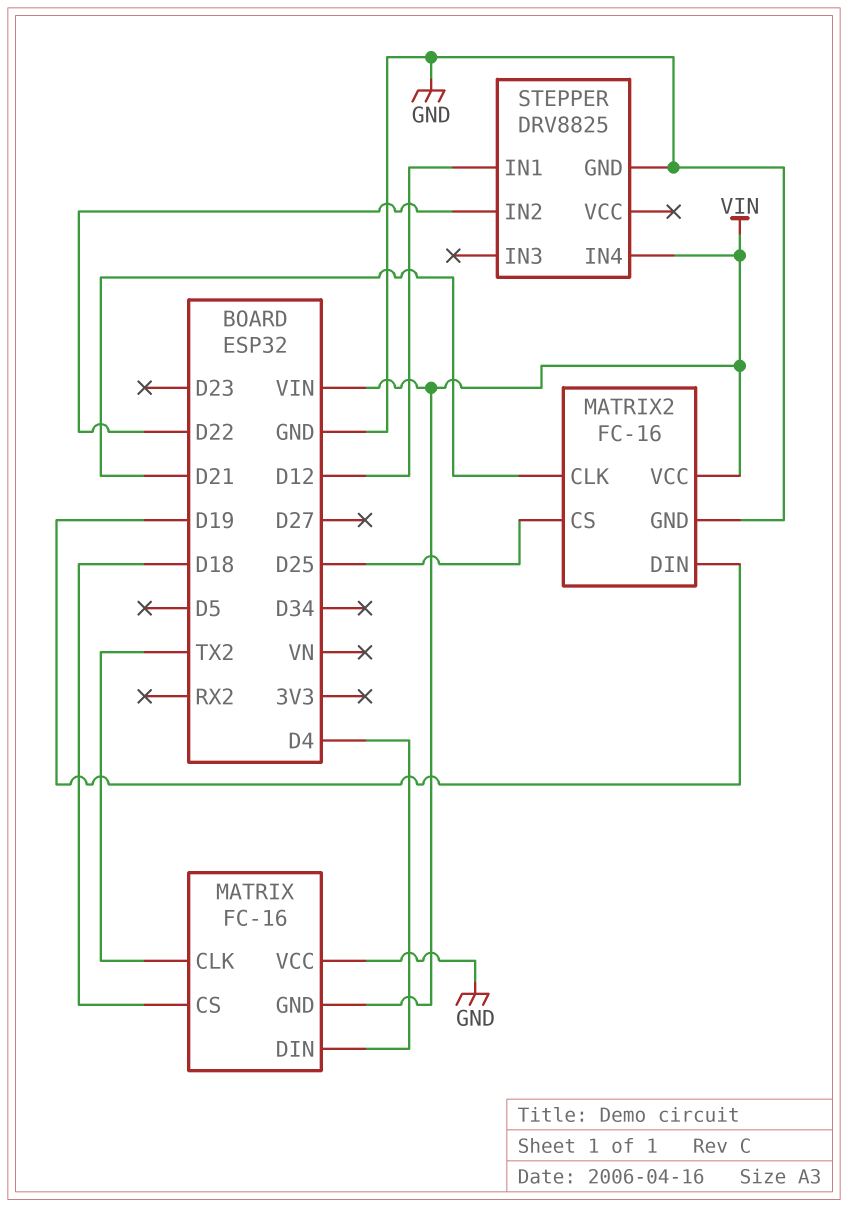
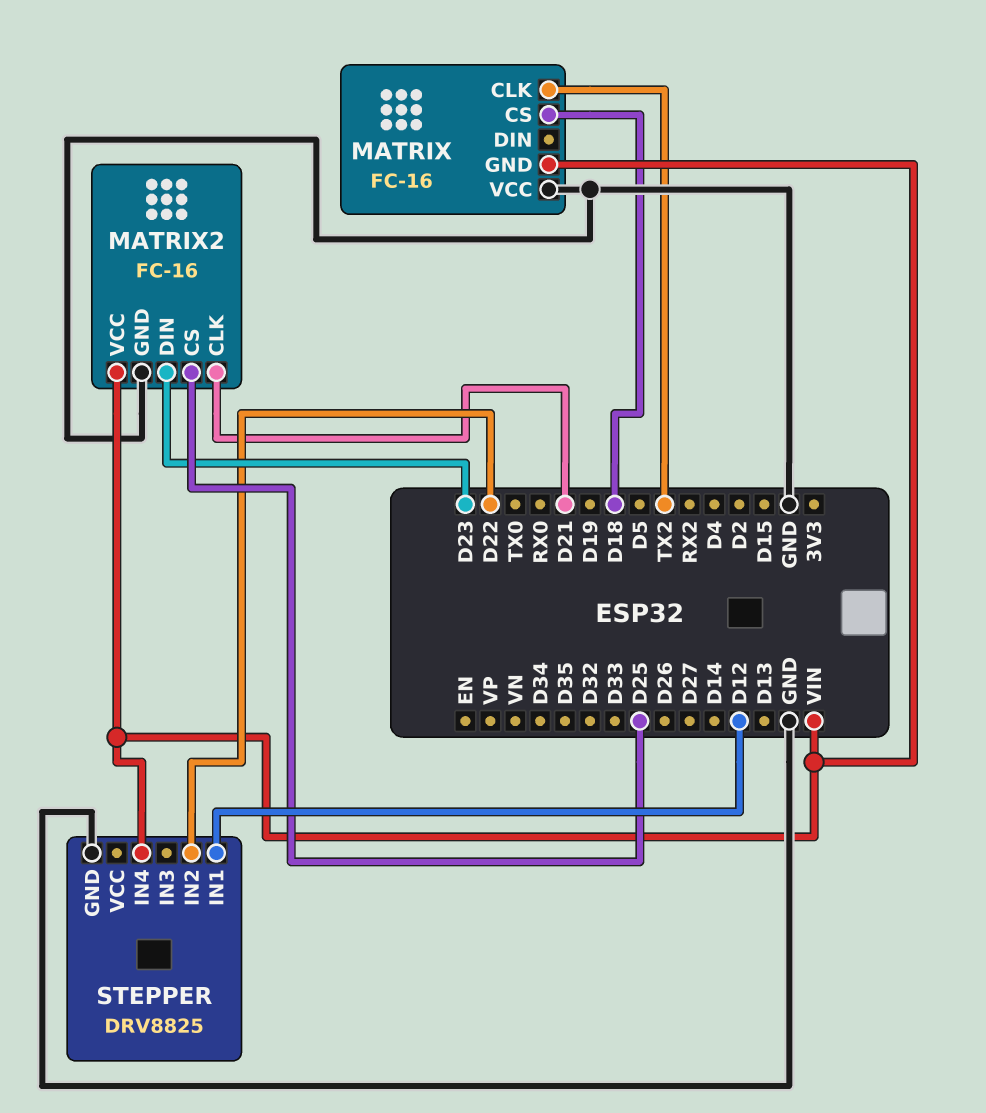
MATRIX pin DIN: D4 -> none
MATRIX2 pin DIN: D19 -> D23

